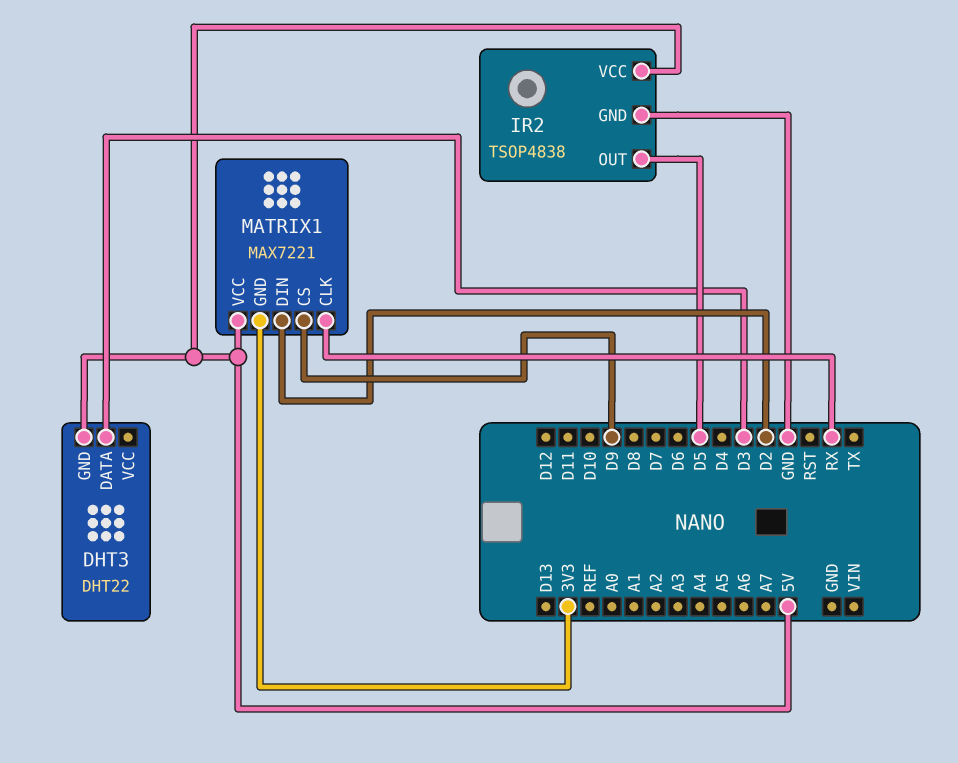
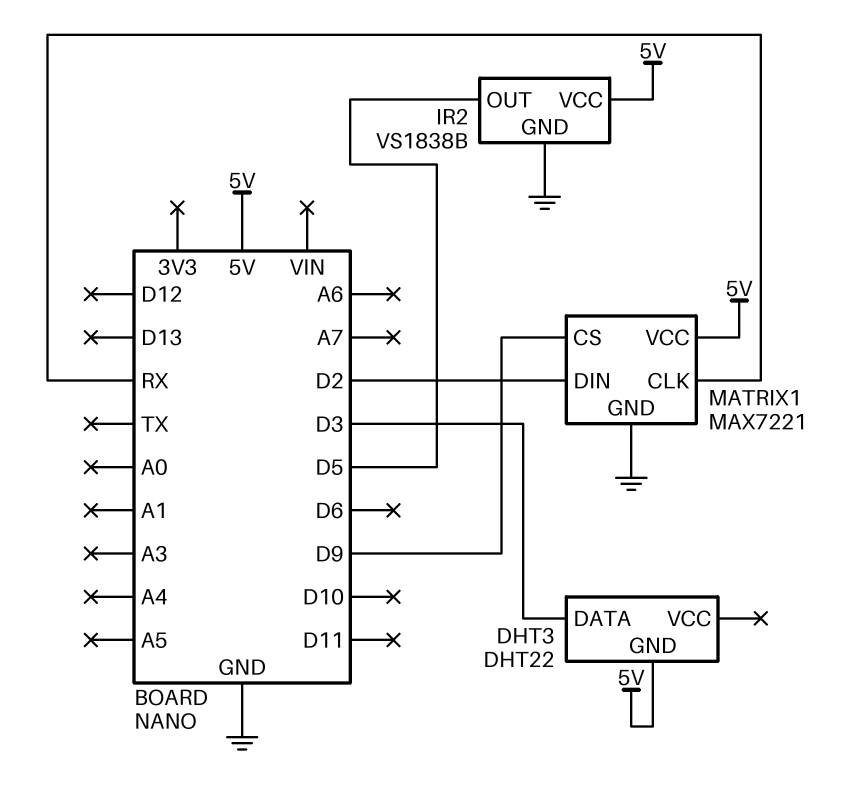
IR2: TSOP4838 -> VS1838B
MATRIX1 pin GND: 3V3 -> GND

